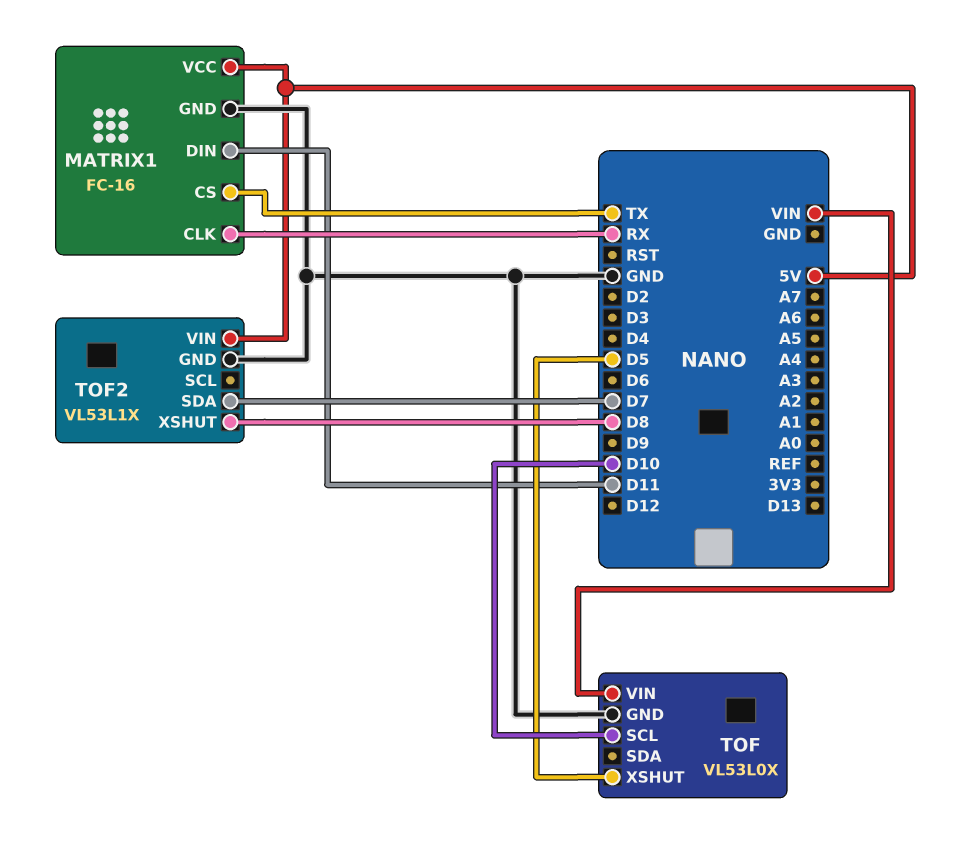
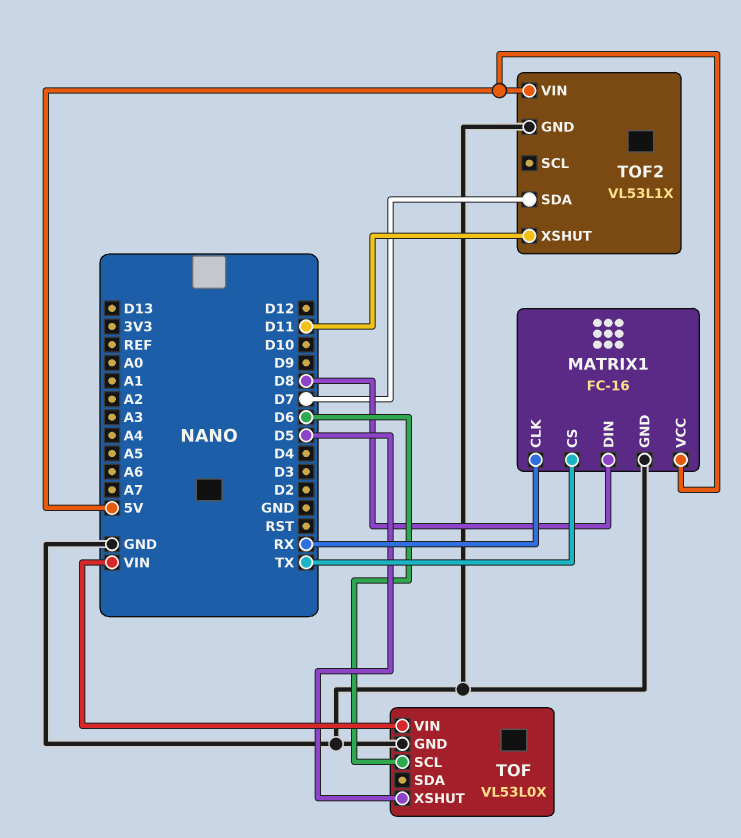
MATRIX1 pin DIN: D11 -> D8
TOF pin SCL: D10 -> D6
TOF2 pin XSHUT: D8 -> D11

